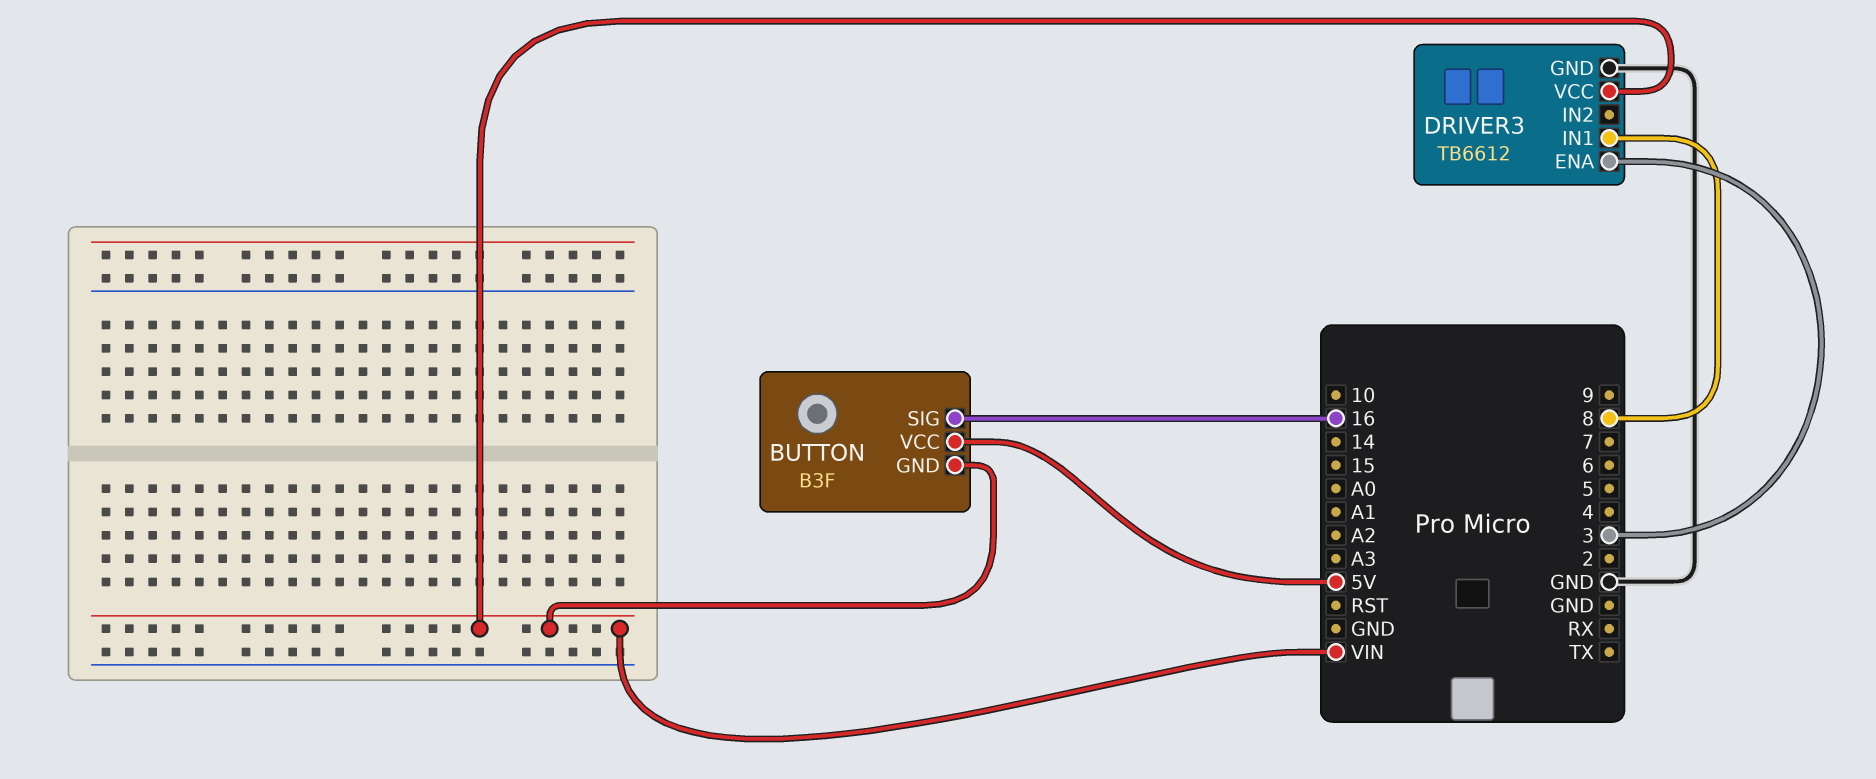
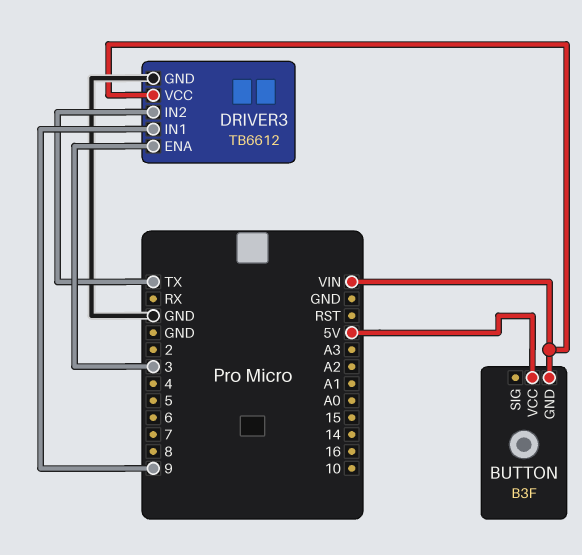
BUTTON pin SIG: 16 -> none
DRIVER3 pin IN1: 8 -> 9
DRIVER3 pin IN2: none -> TX

